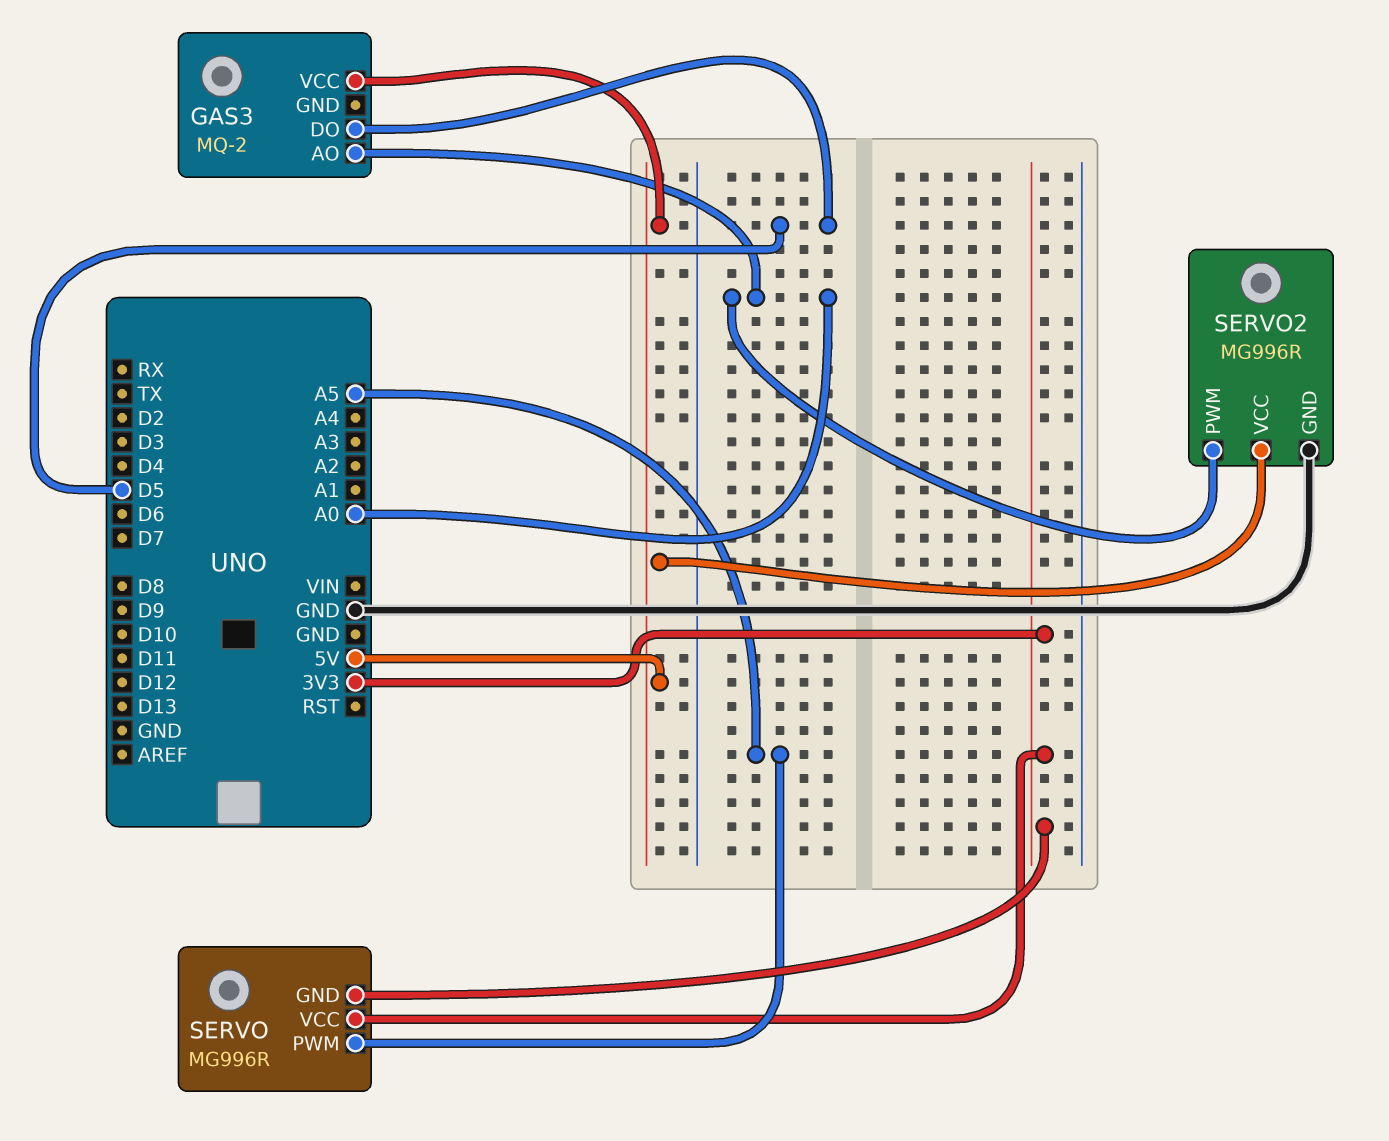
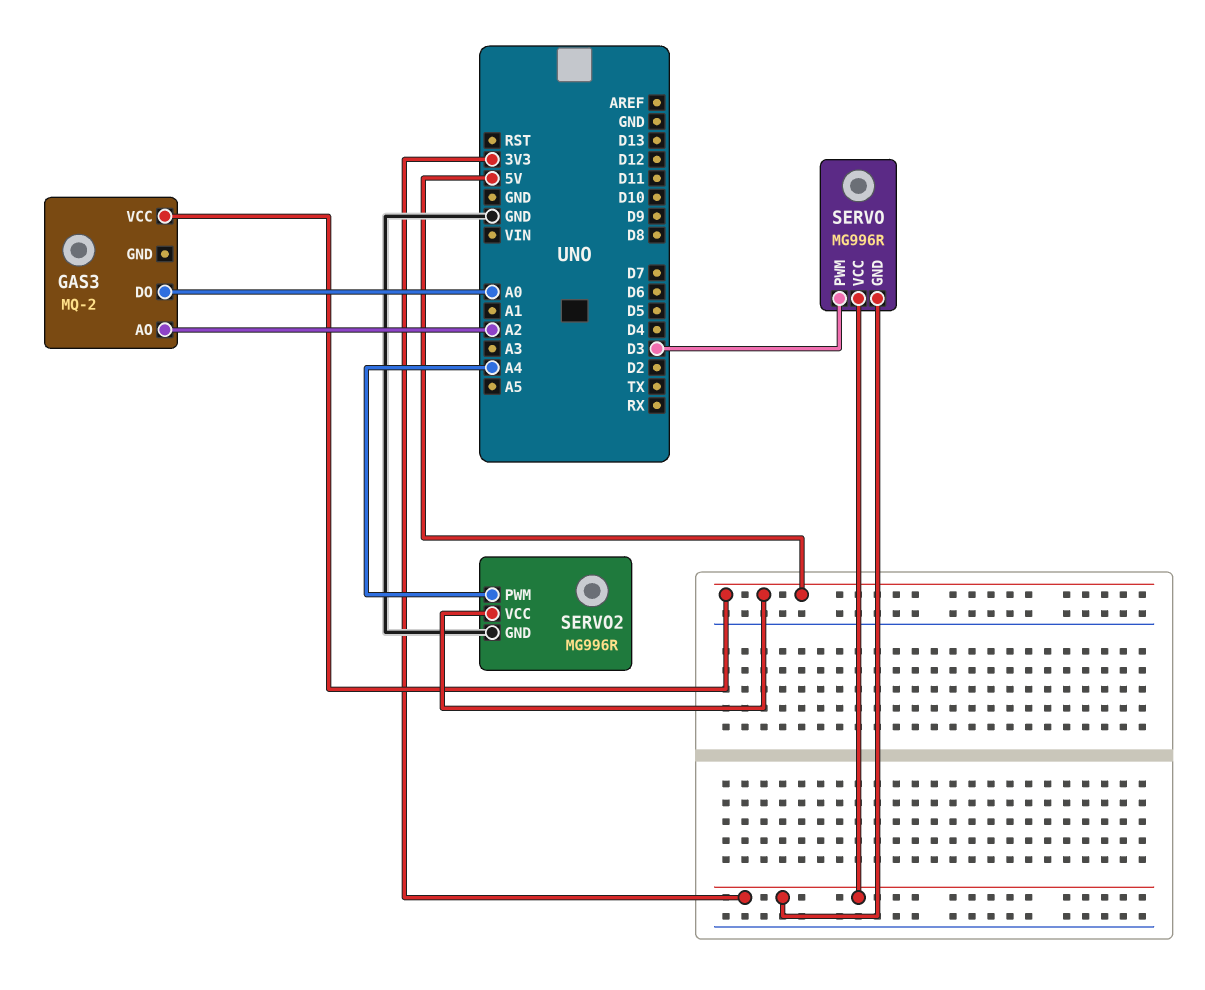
GAS3 pin AO: A0 -> A2
GAS3 pin DO: D5 -> A0
SERVO pin PWM: A5 -> D3
SERVO2 pin PWM: A0 -> A4

